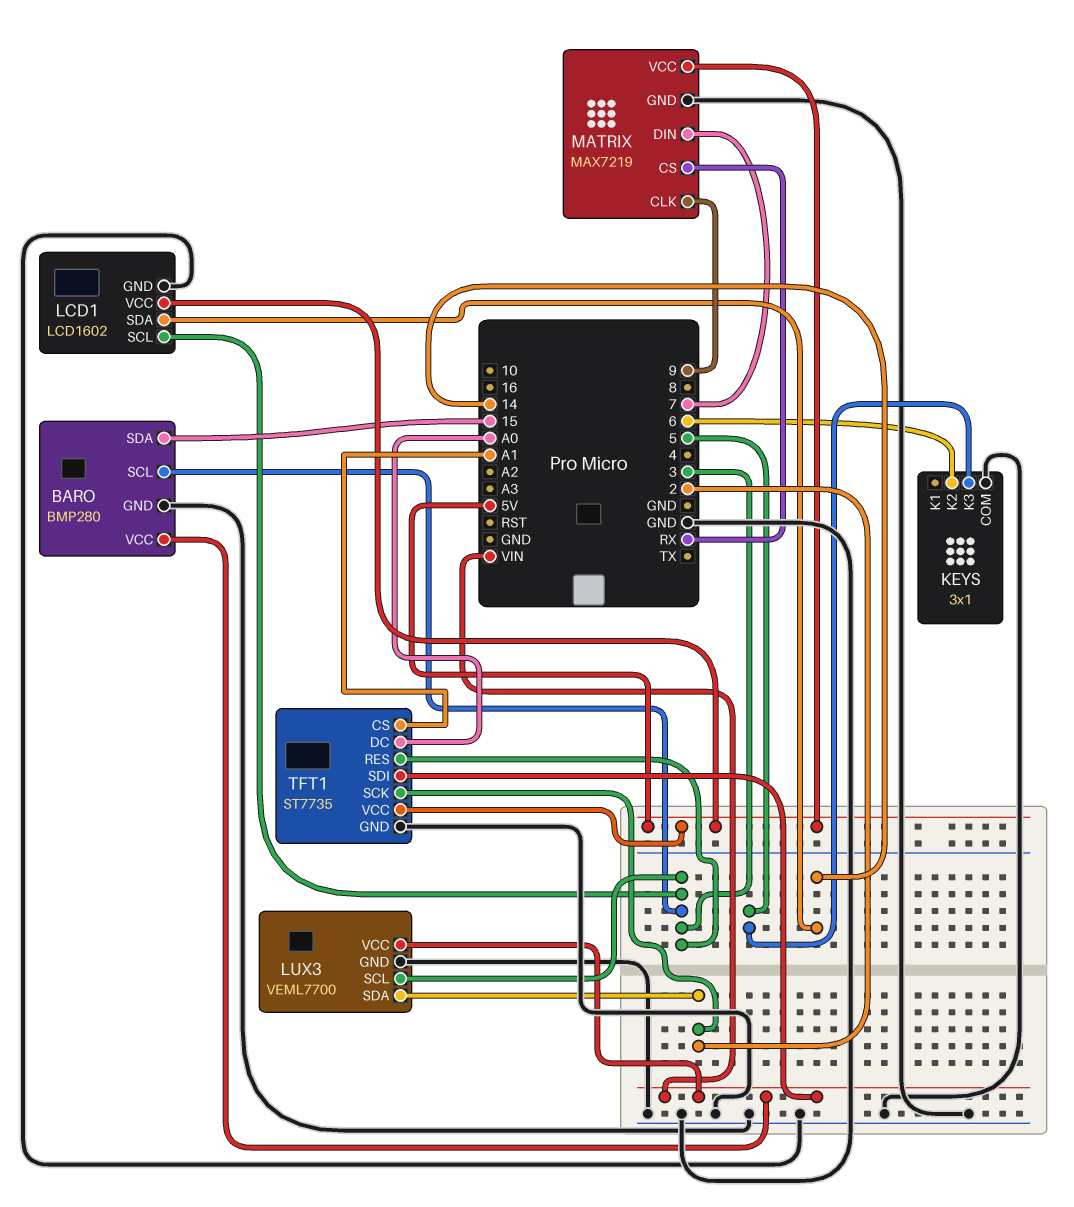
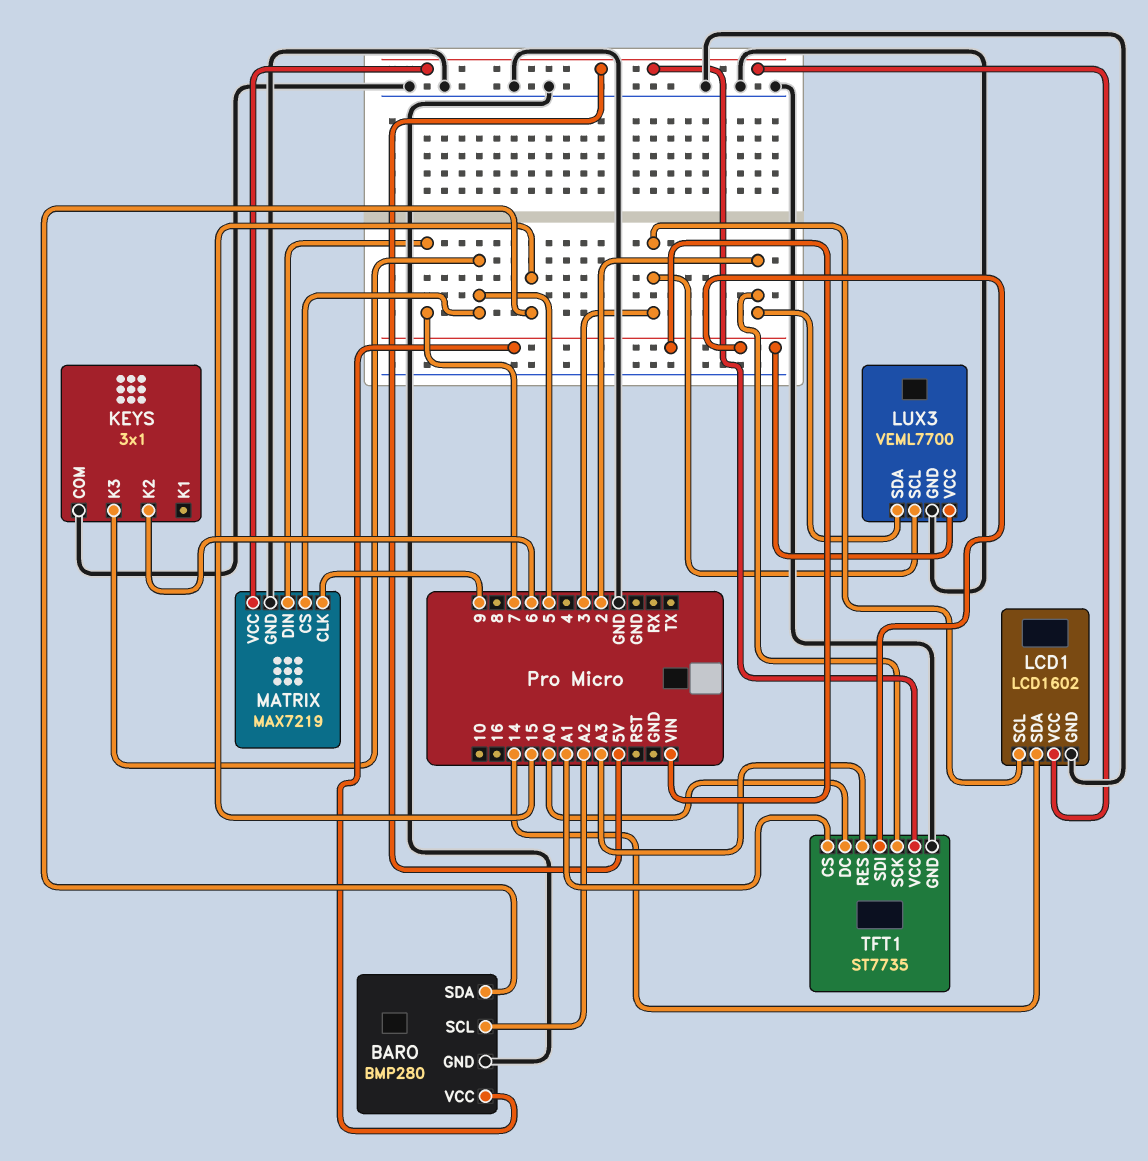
BARO pin SCL: 3 -> A2
MATRIX pin CS: RX -> 5
TFT1 pin RES: 3 -> A3

